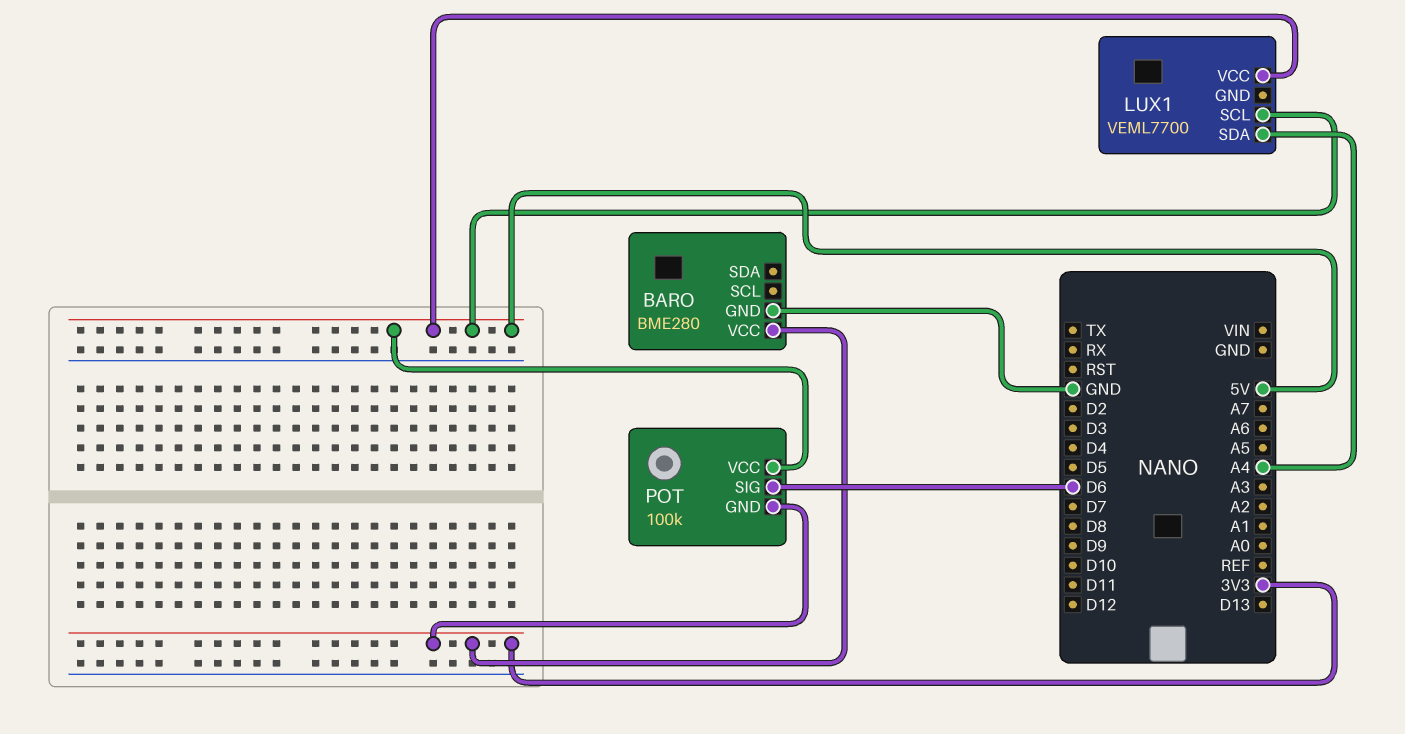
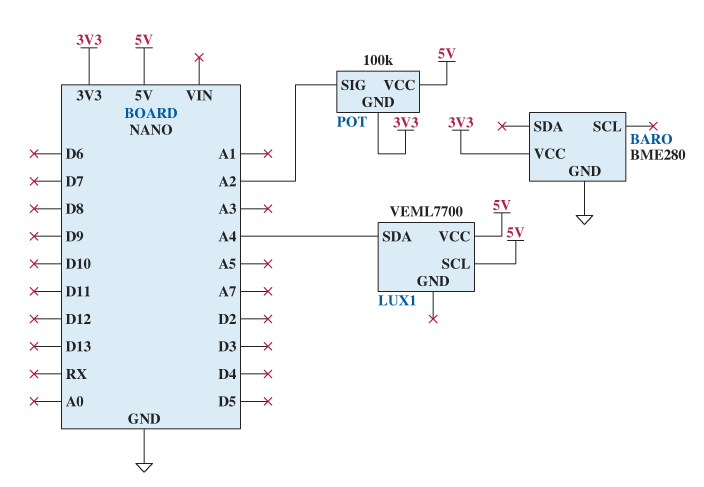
POT pin SIG: D6 -> A2

